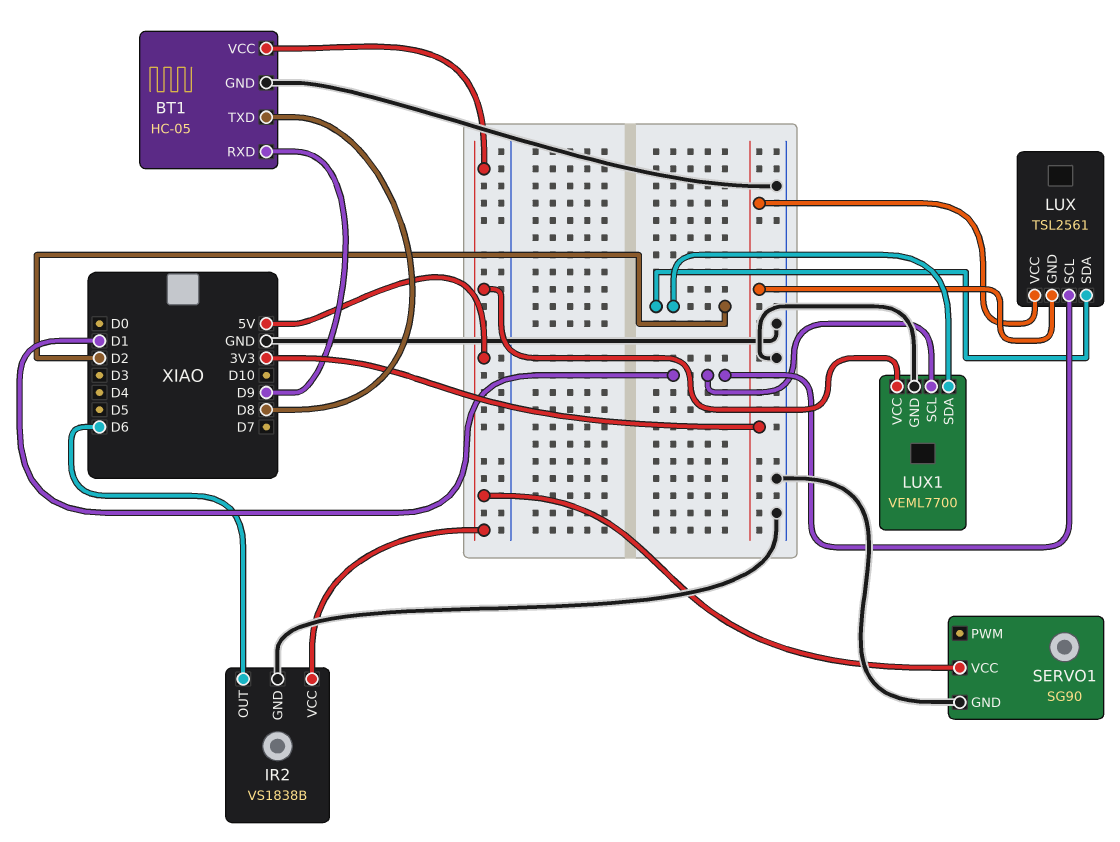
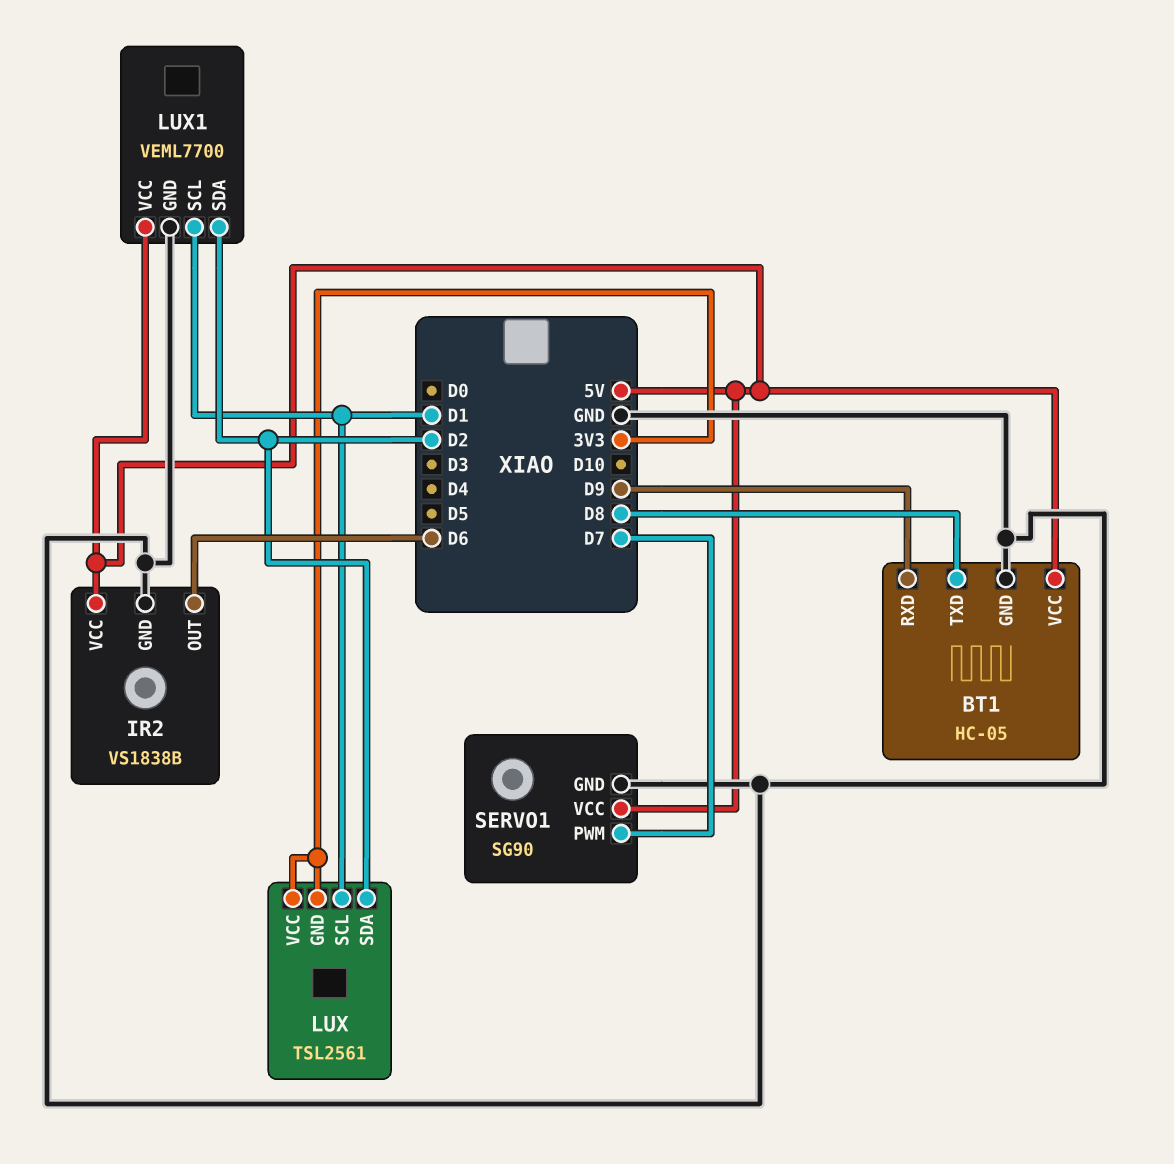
SERVO1 pin PWM: none -> D7

